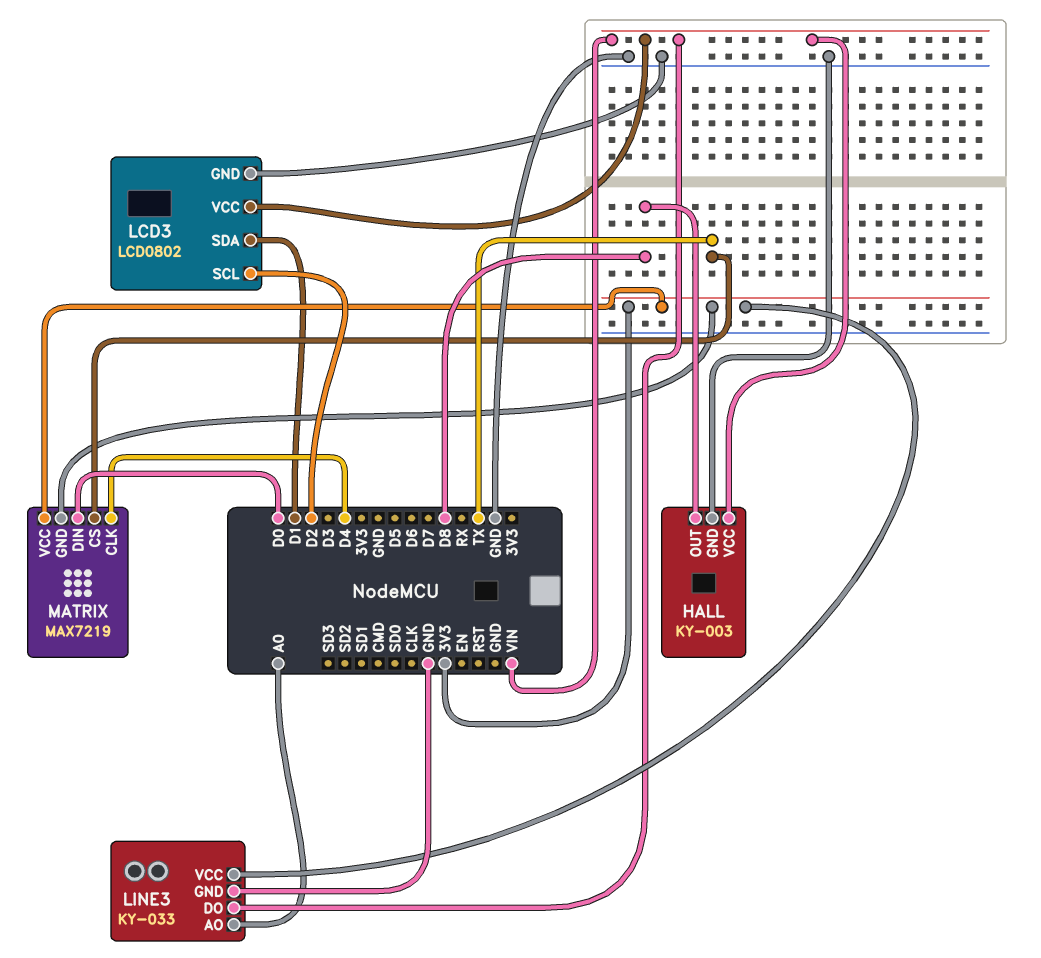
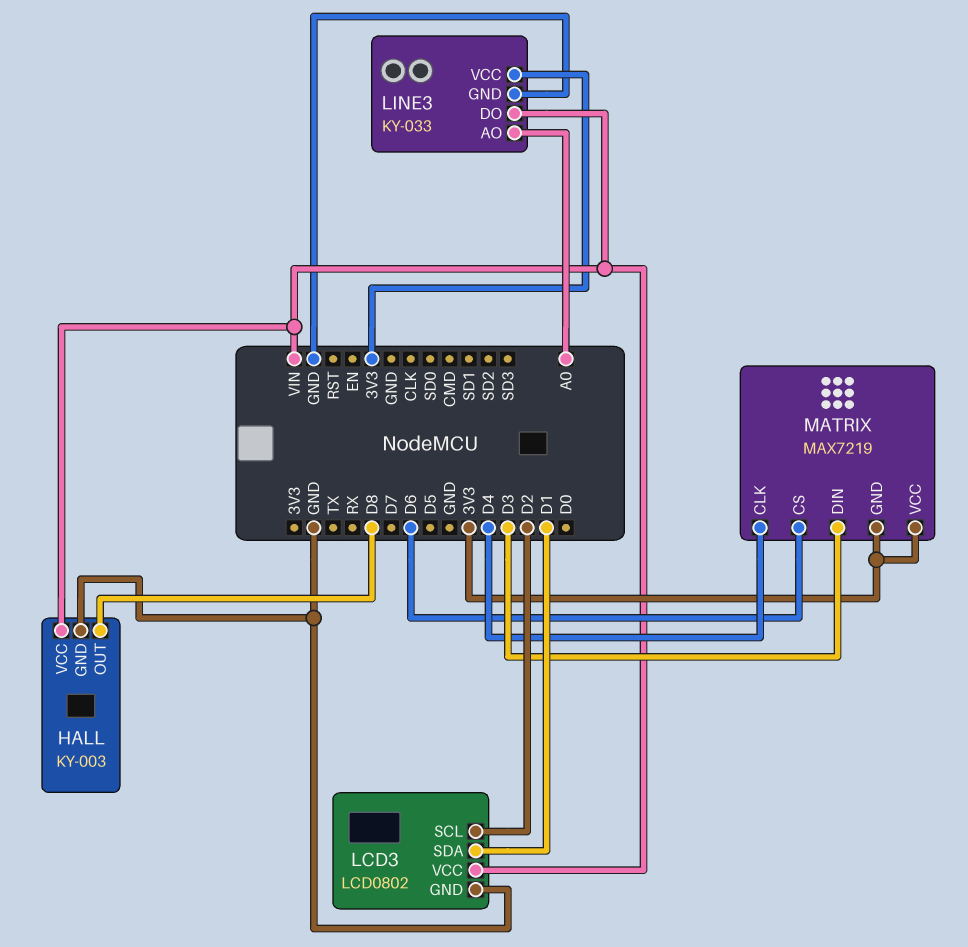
MATRIX pin CS: TX -> D6
MATRIX pin DIN: D0 -> D3

